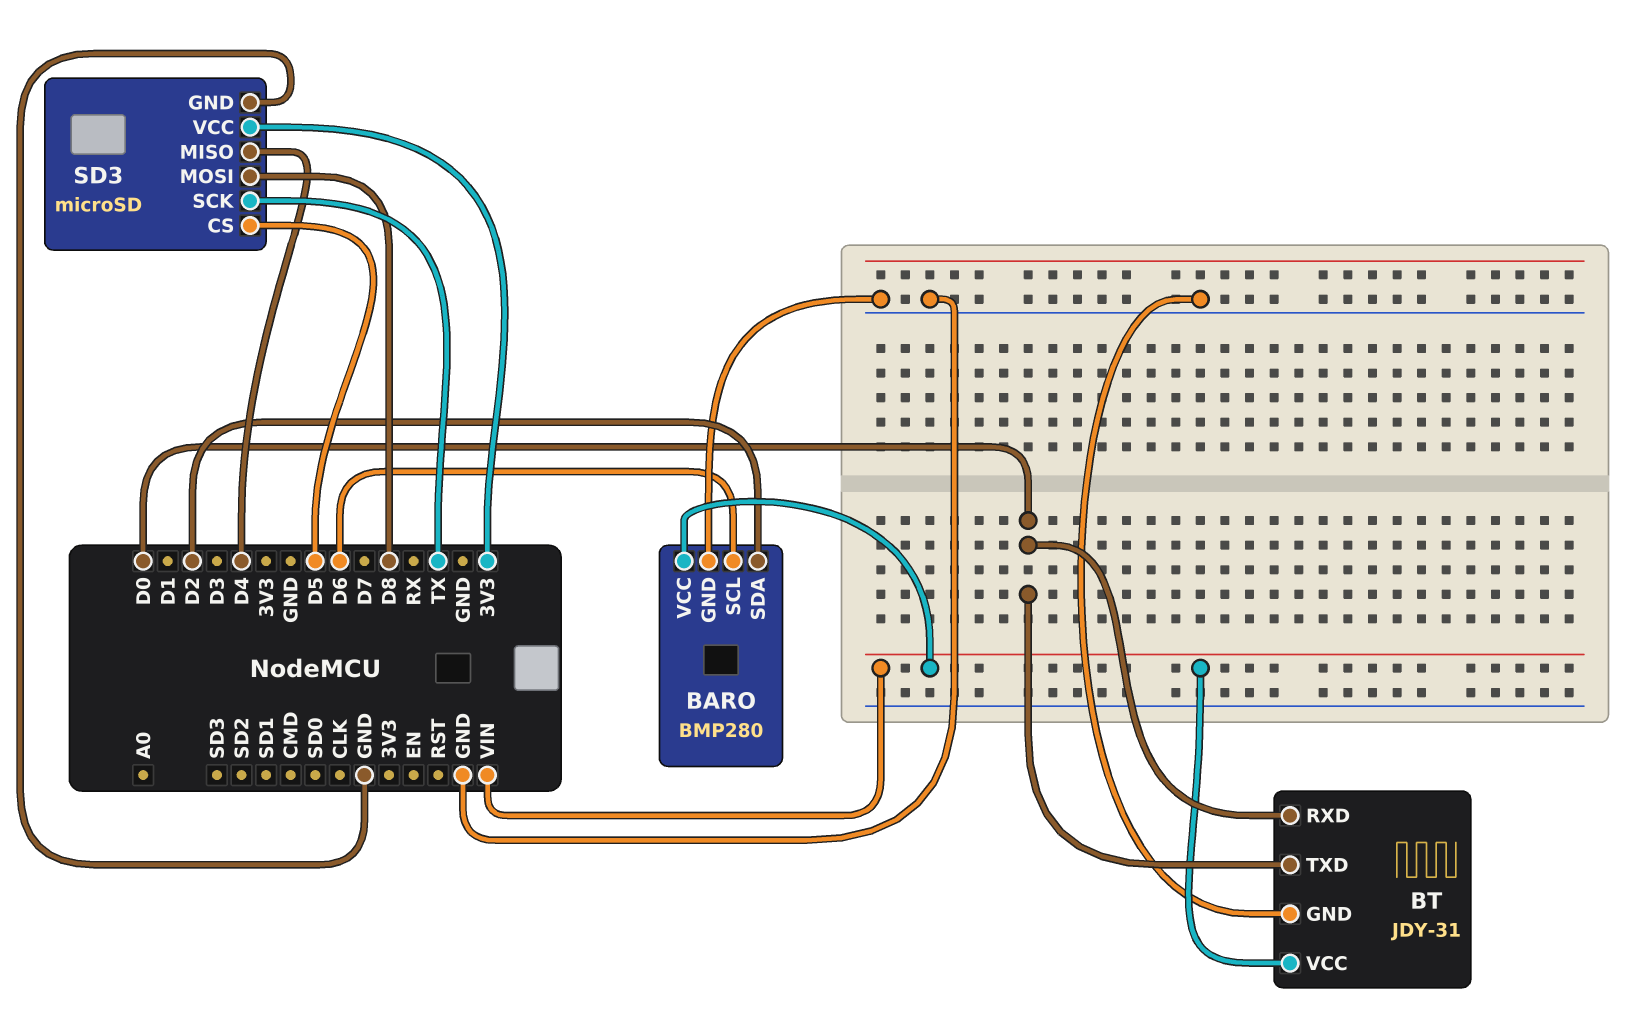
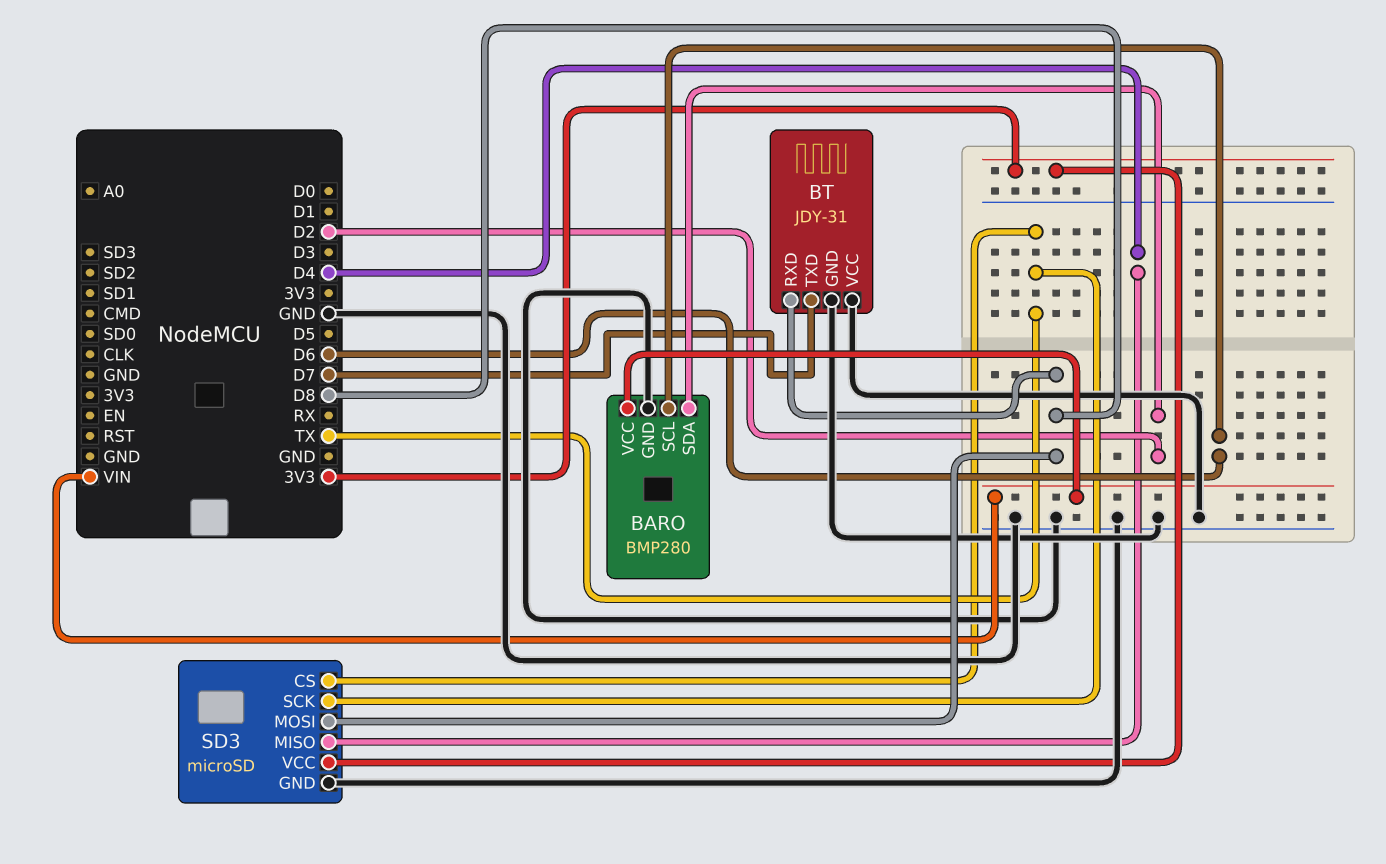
BT pin RXD: D0 -> D8
BT pin TXD: D0 -> D7
BT pin VCC: VIN -> GND
SD3 pin CS: D5 -> TX

